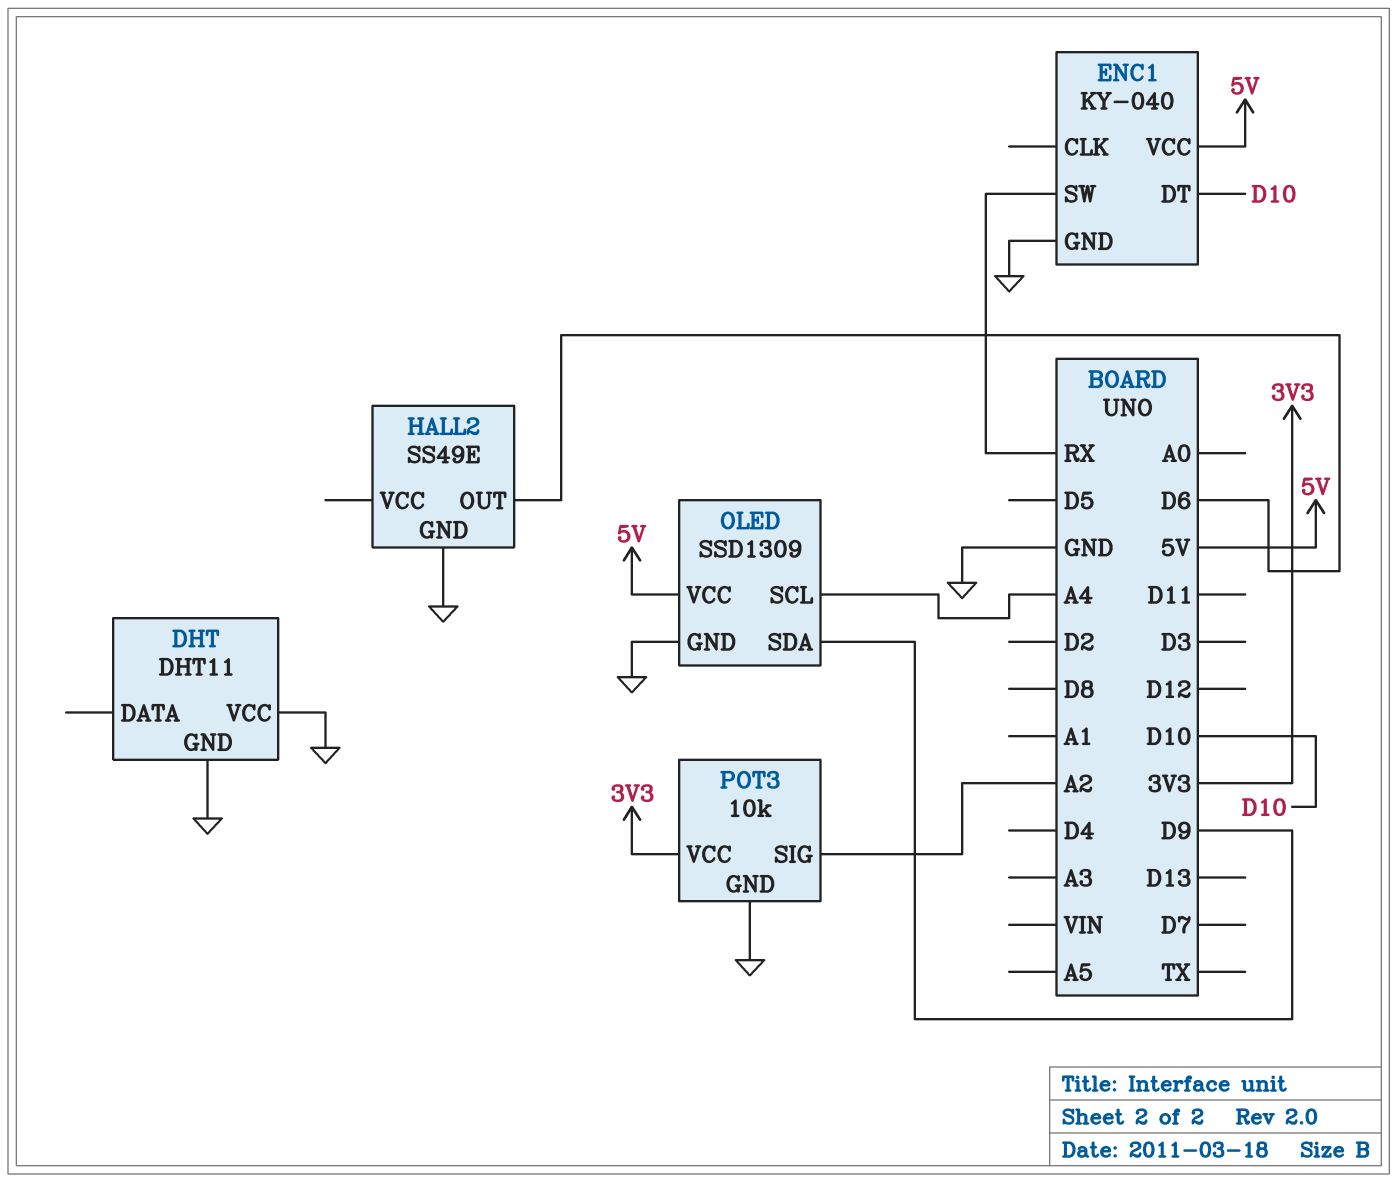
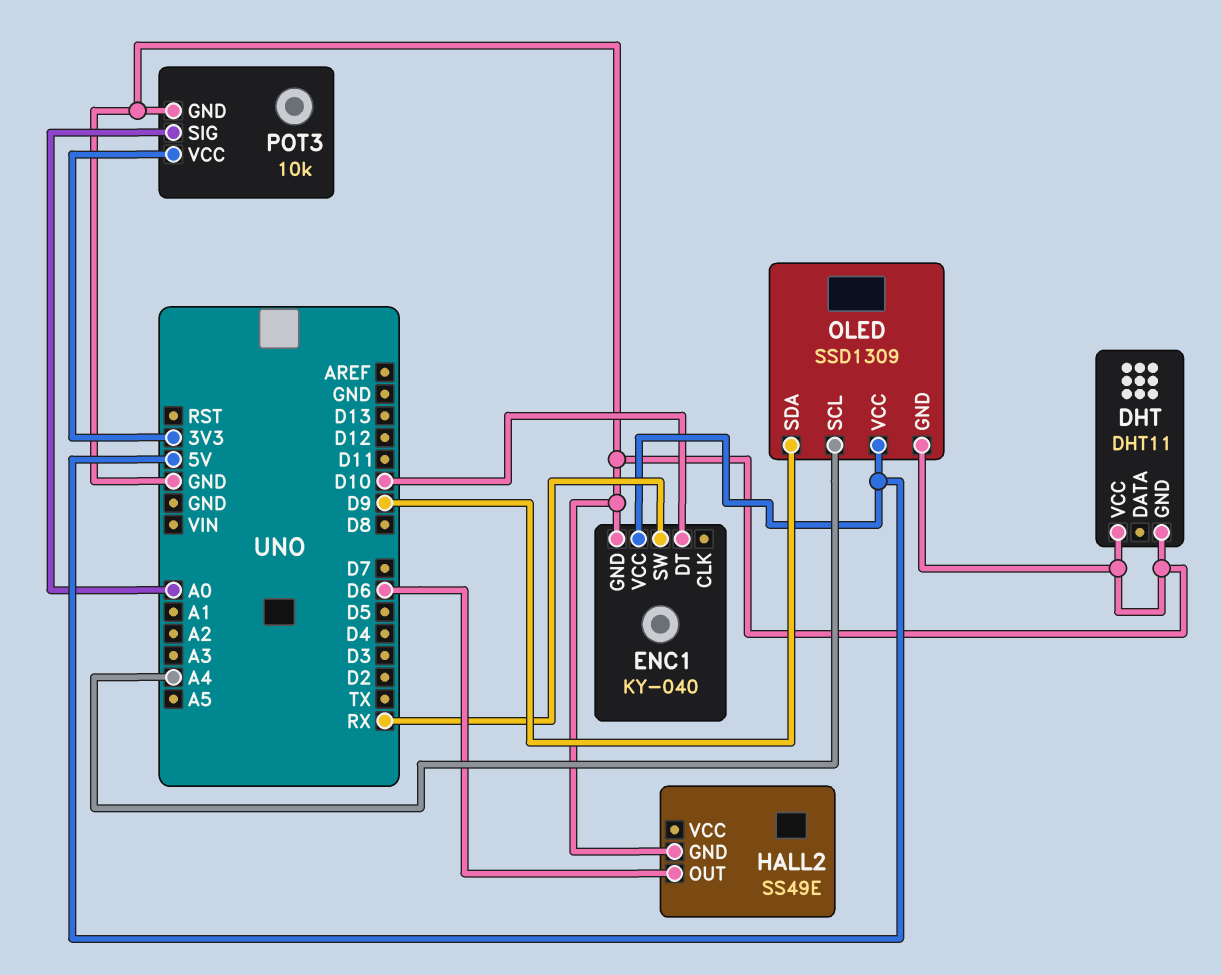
POT3 pin SIG: A2 -> A0

